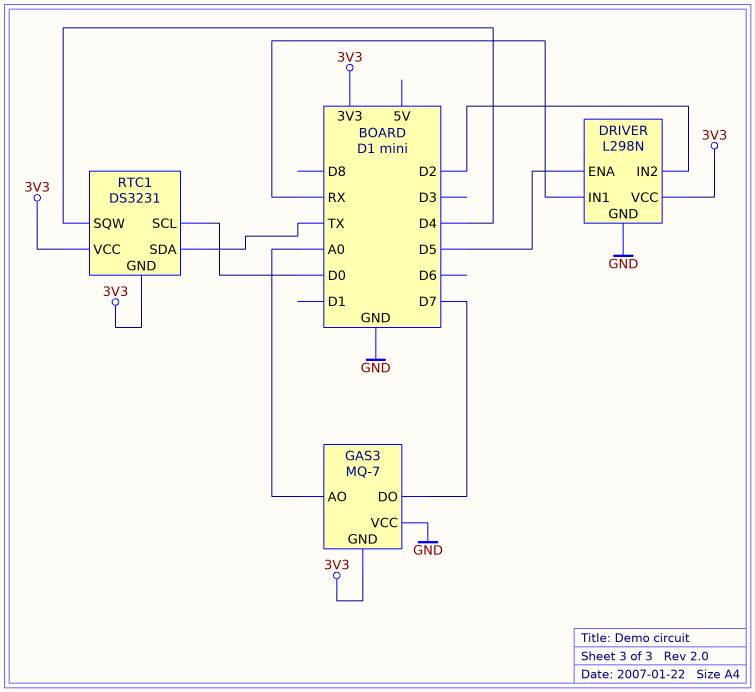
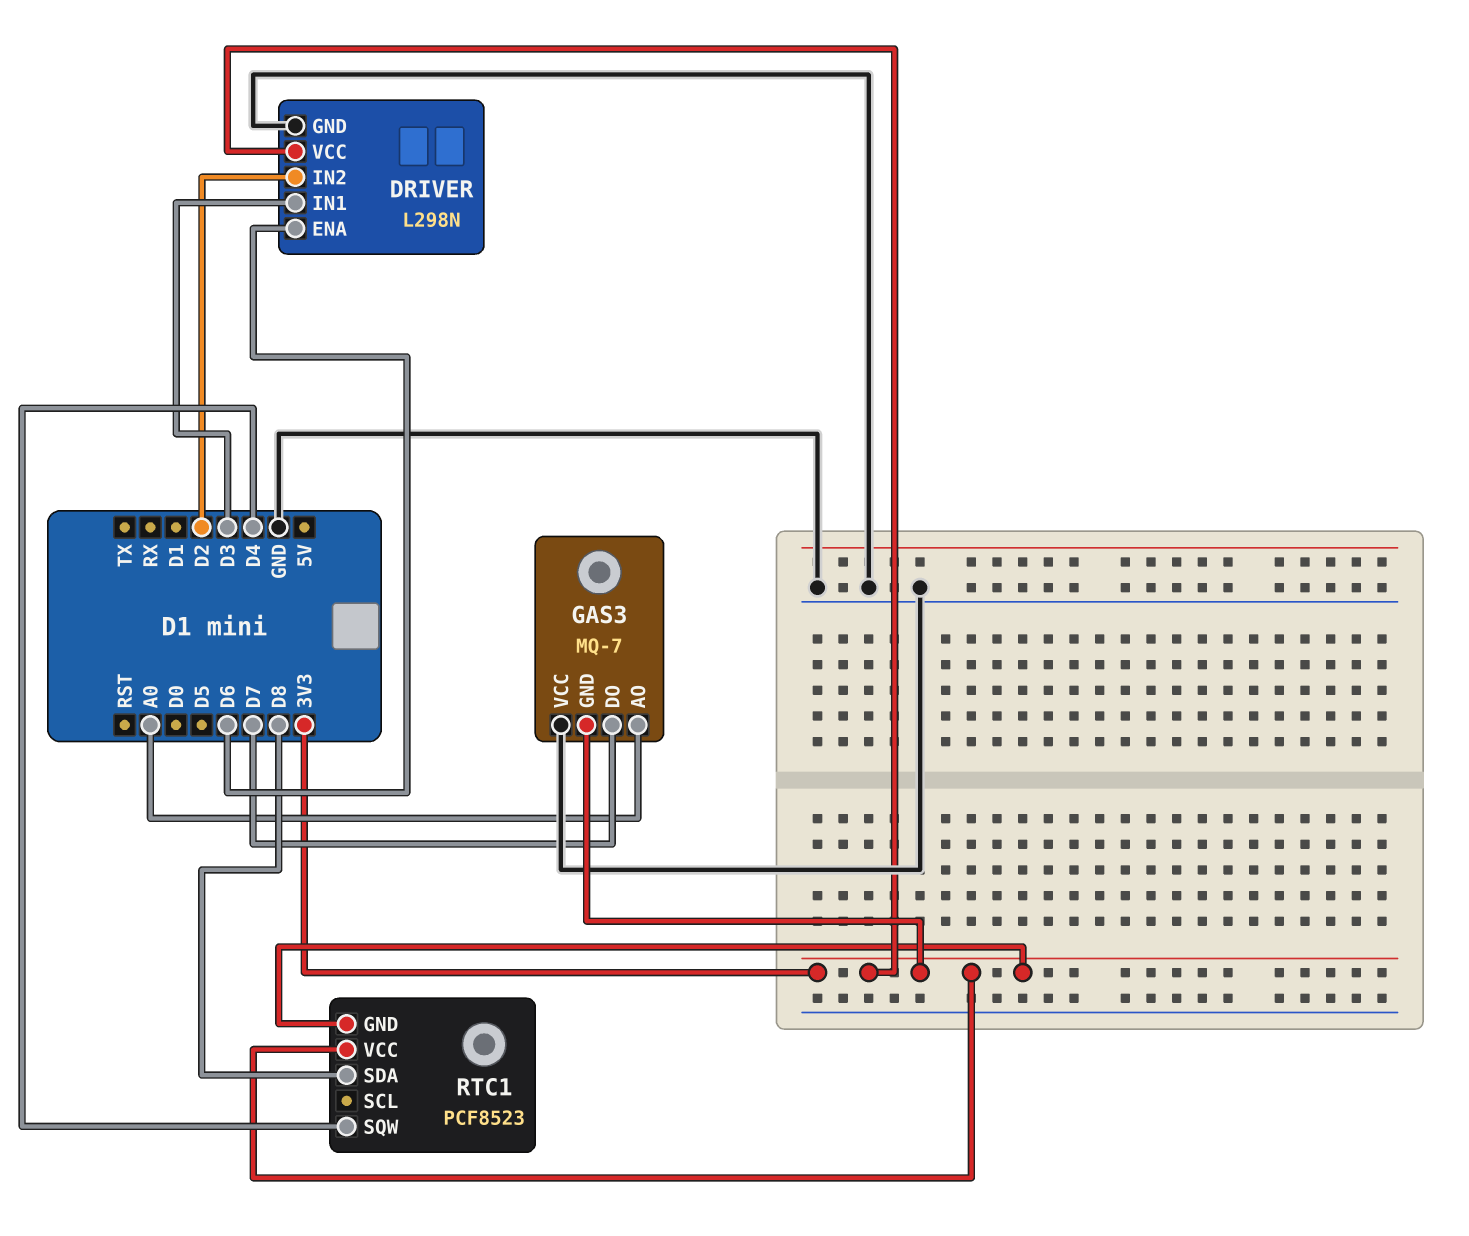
DRIVER pin ENA: D5 -> D6
DRIVER pin IN1: RX -> D3
RTC1: DS3231 -> PCF8523
RTC1 pin SCL: D0 -> none
RTC1 pin SDA: TX -> D8

